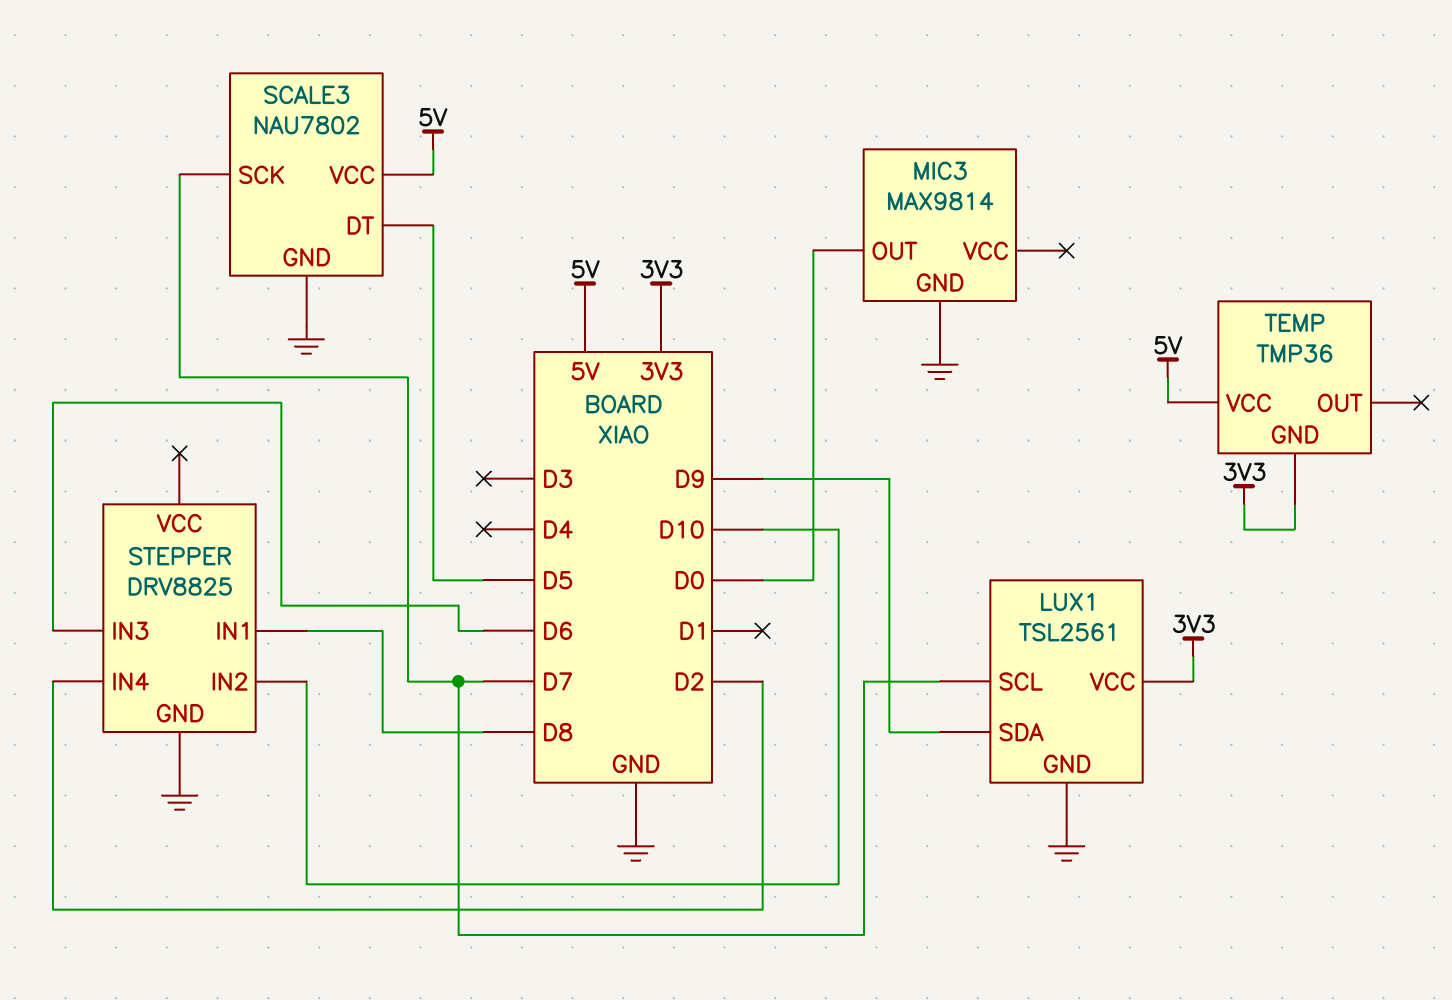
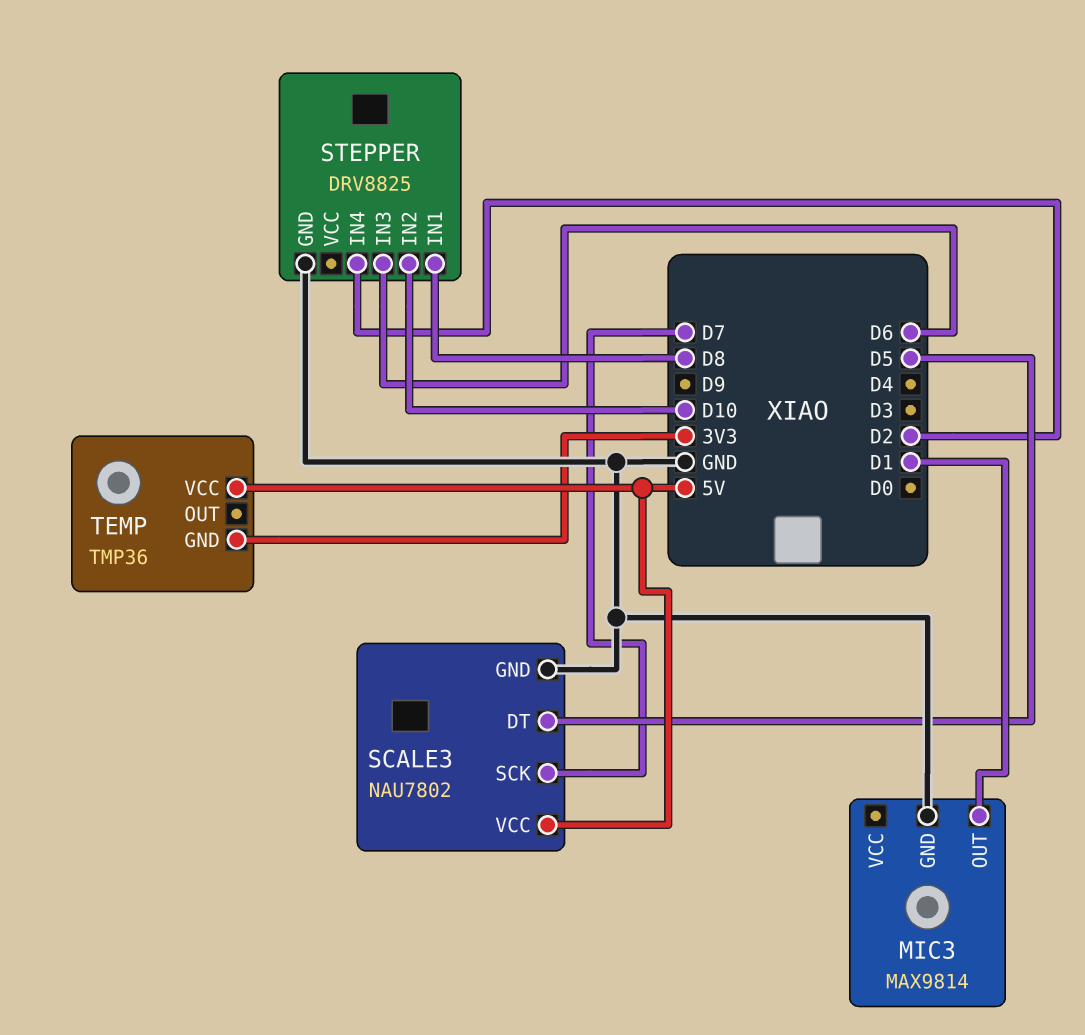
LUX1: TSL2561 -> none
LUX1 pin GND: GND -> none
LUX1 pin SCL: D7 -> none
LUX1 pin SDA: D9 -> none
LUX1 pin VCC: 3V3 -> none
MIC3 pin OUT: D0 -> D1

